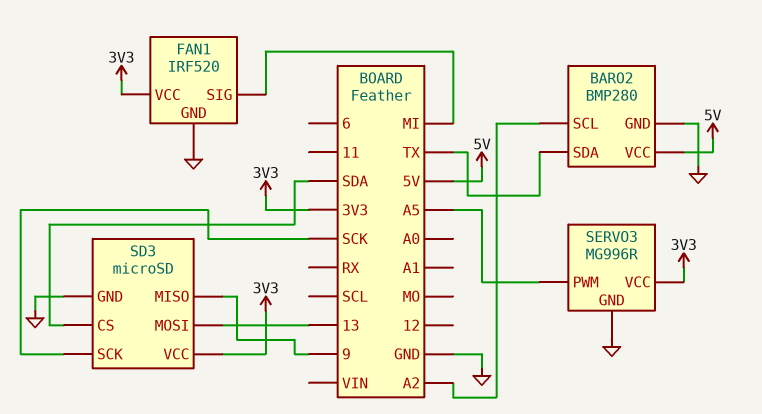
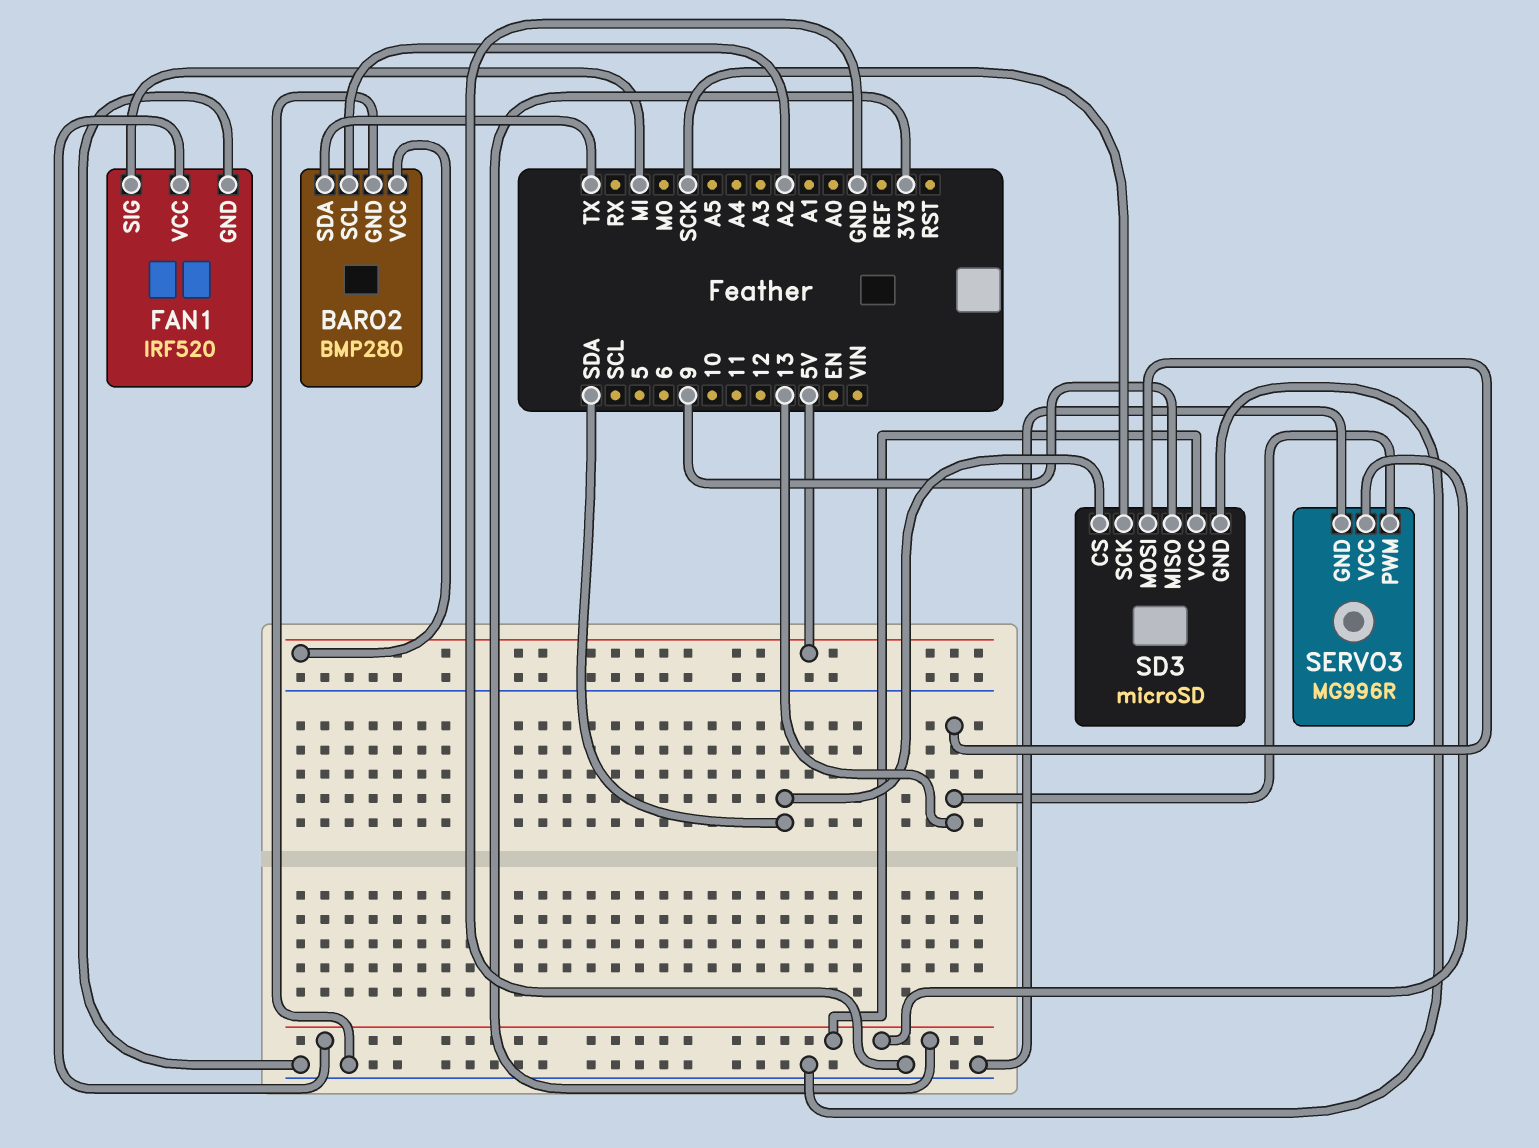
SERVO3 pin PWM: A5 -> 13

